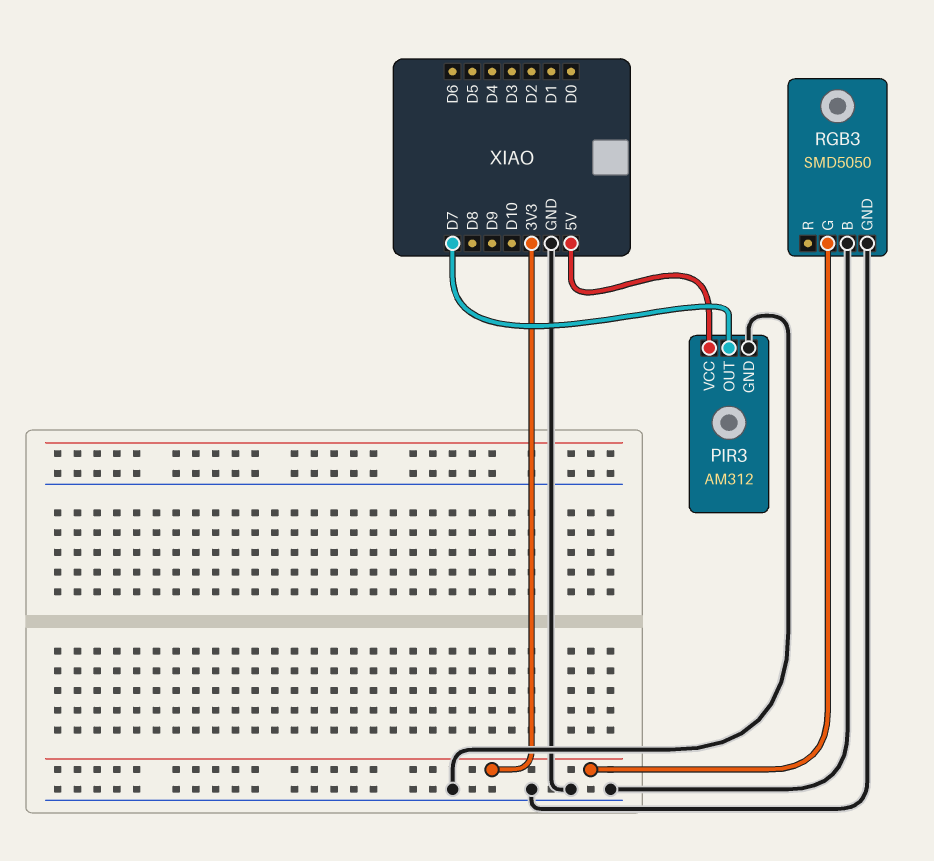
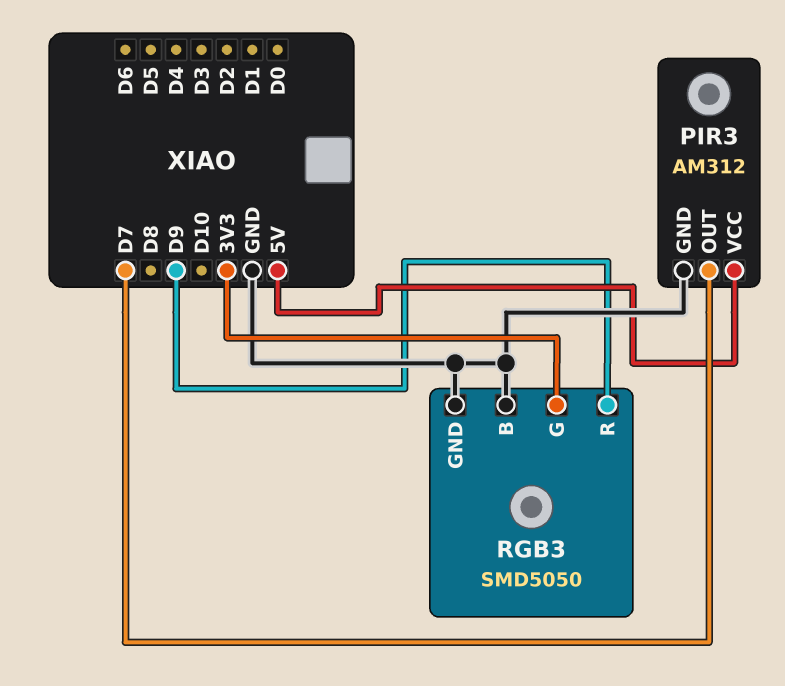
RGB3 pin R: none -> D9

